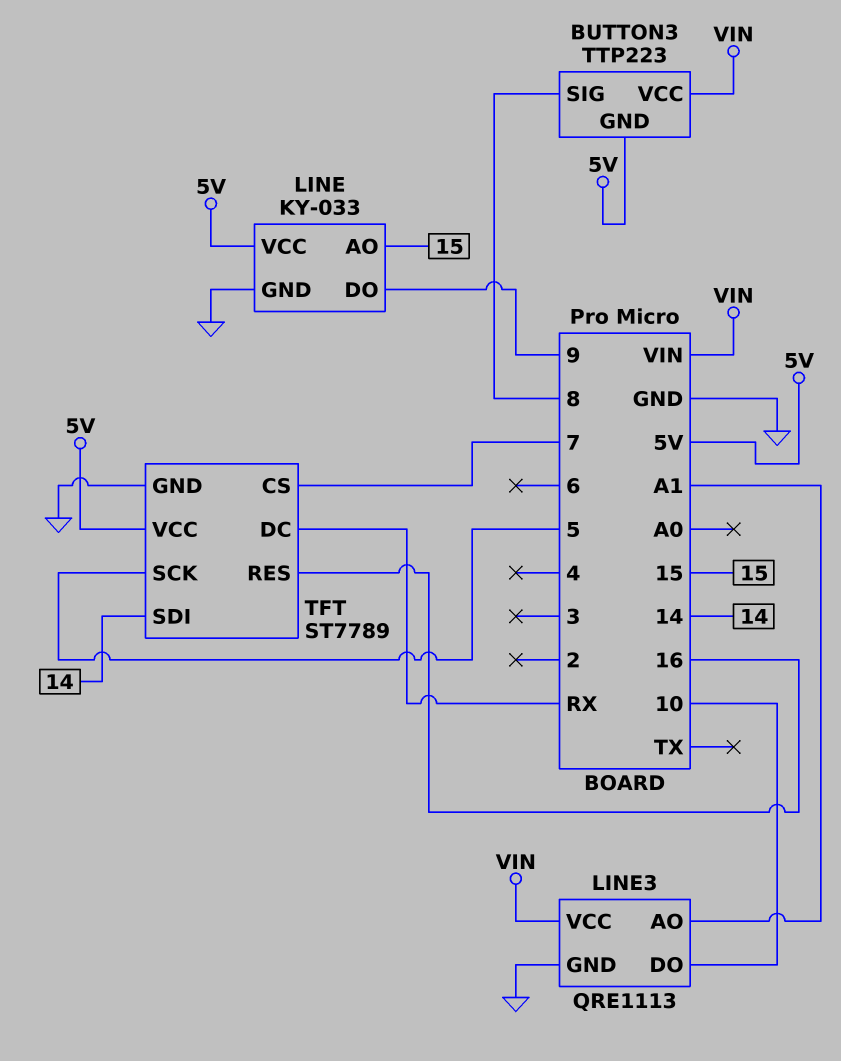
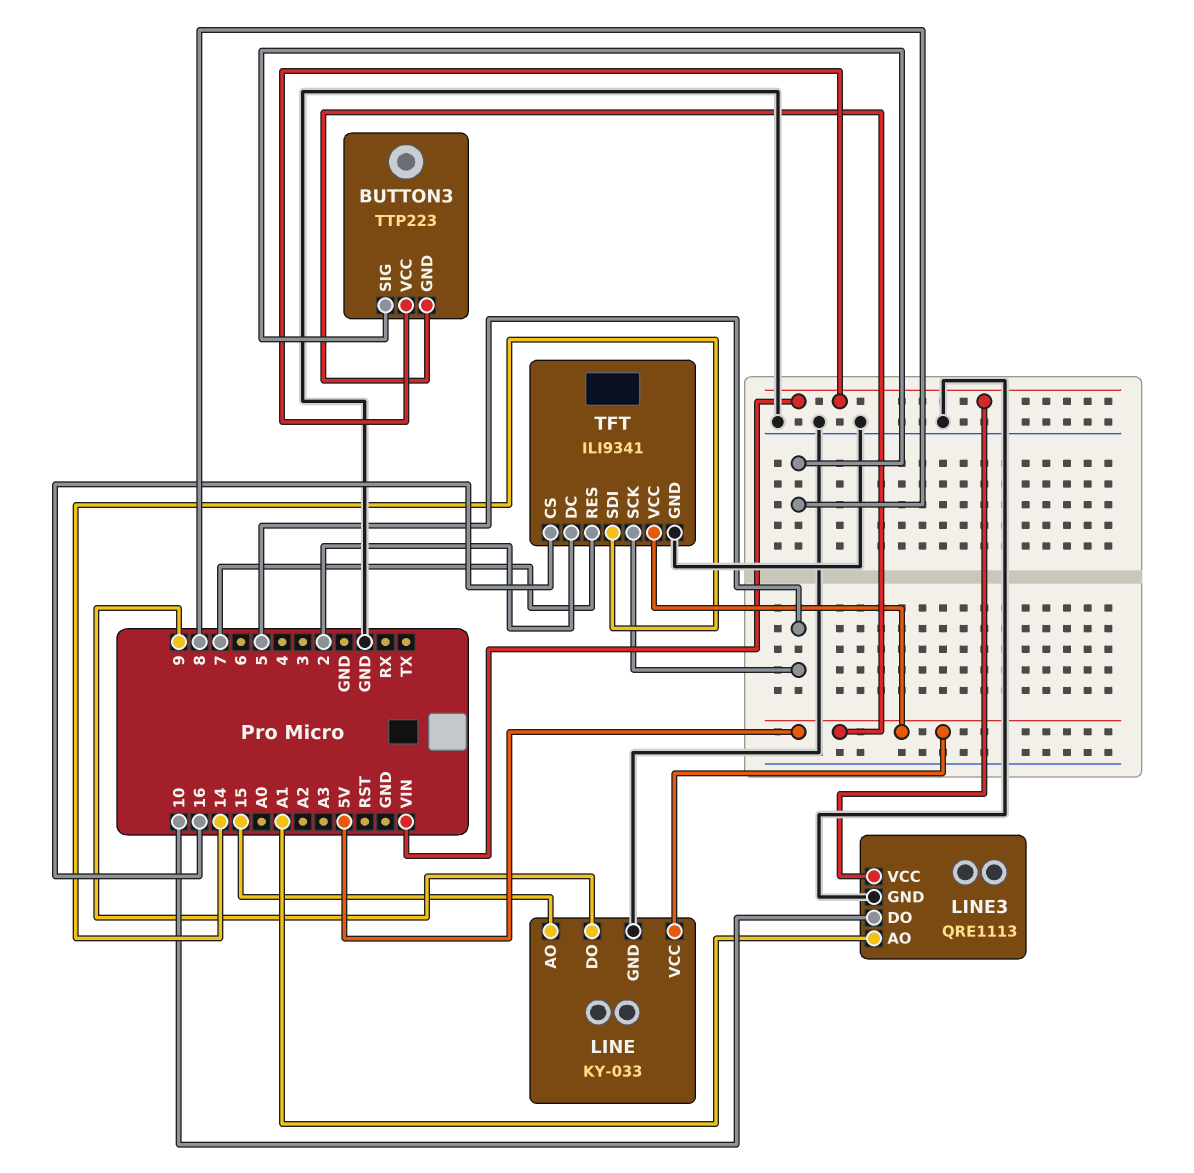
TFT: ST7789 -> ILI9341
TFT pin CS: 7 -> 16
TFT pin DC: RX -> 2
TFT pin RES: 16 -> 7

